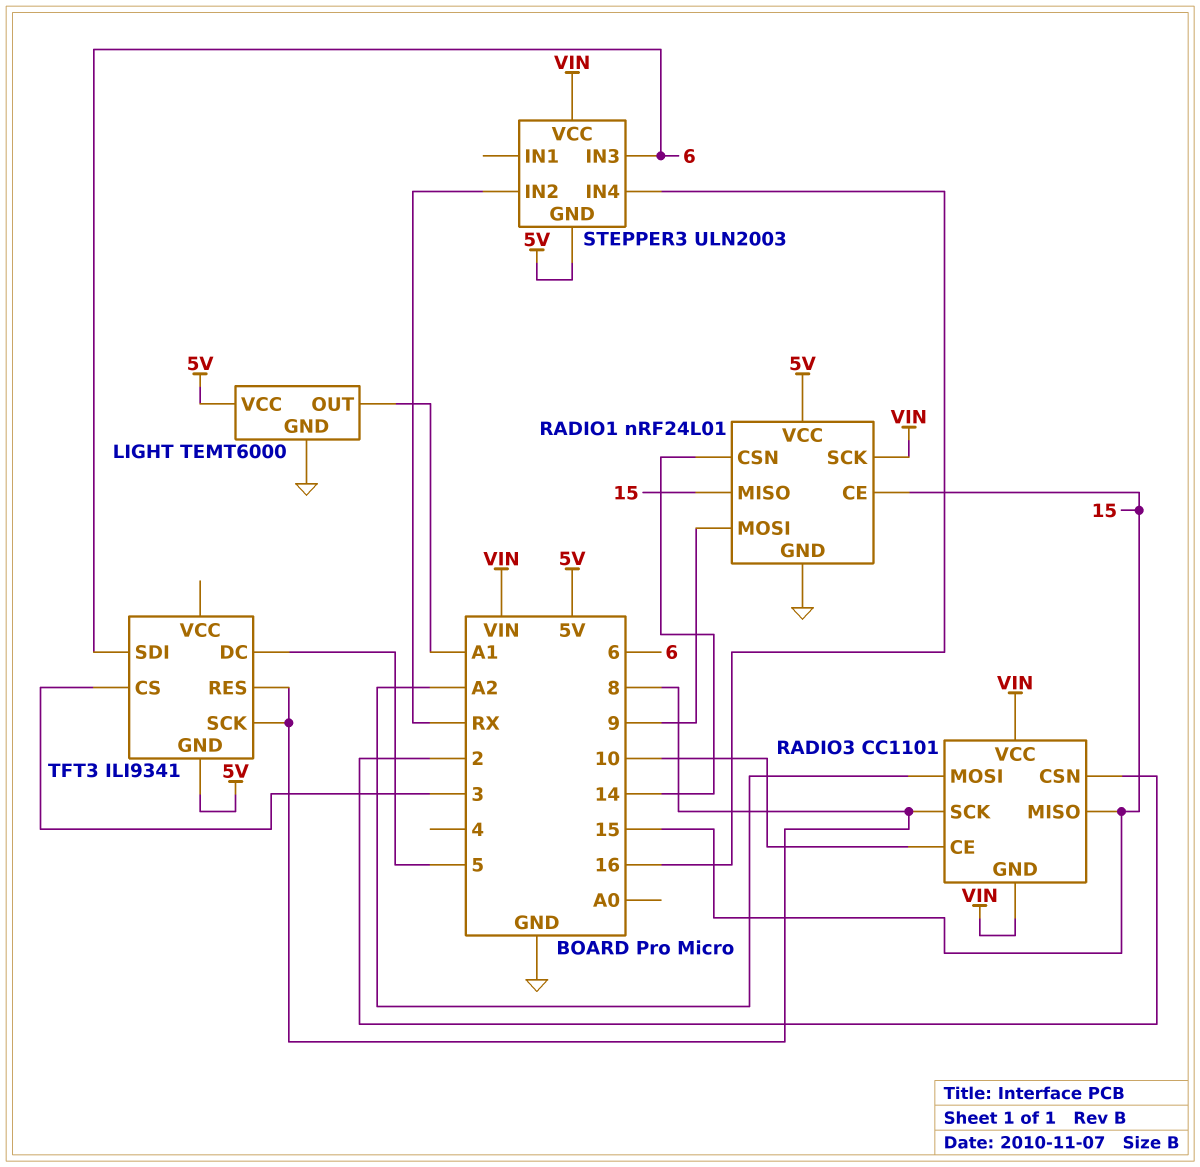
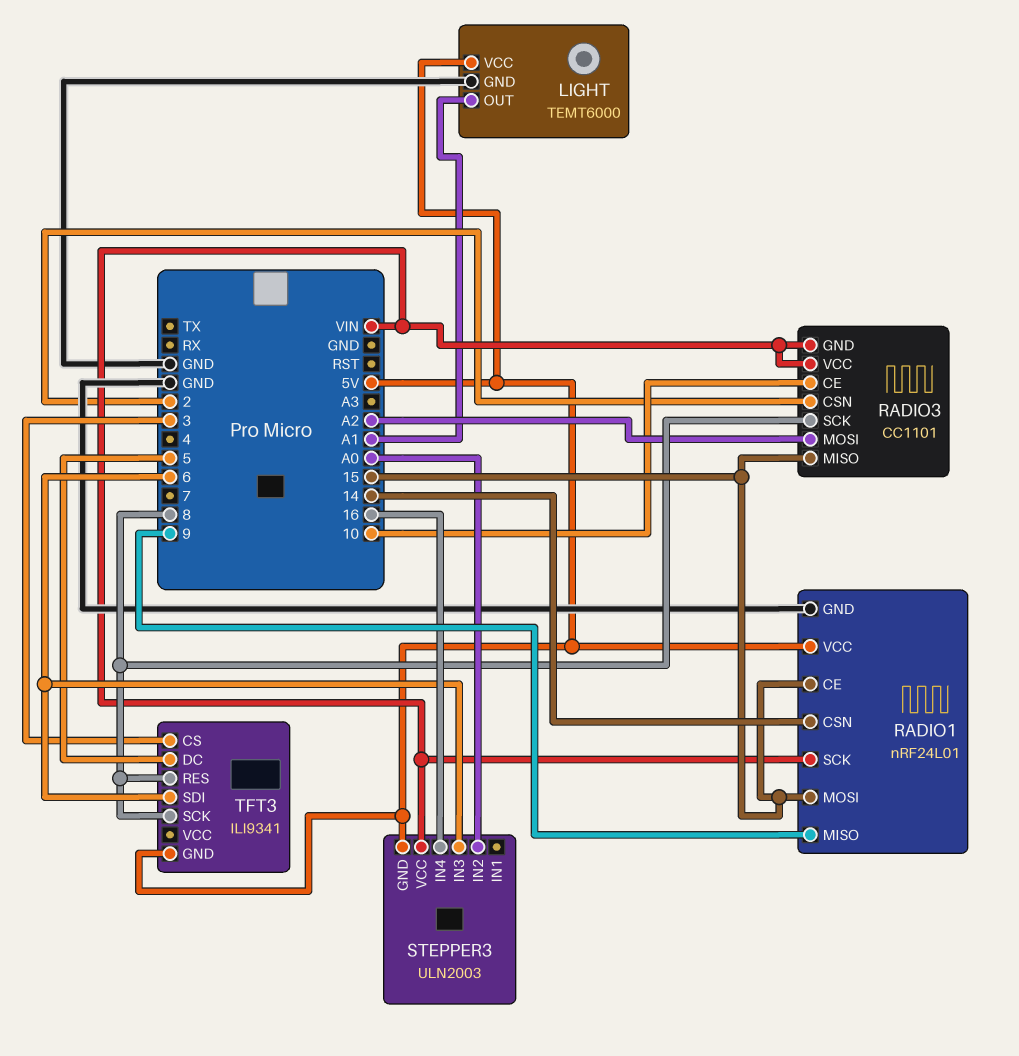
RADIO1 pin MISO: 15 -> 9
RADIO1 pin MOSI: 9 -> 15
STEPPER3 pin IN2: RX -> A0

